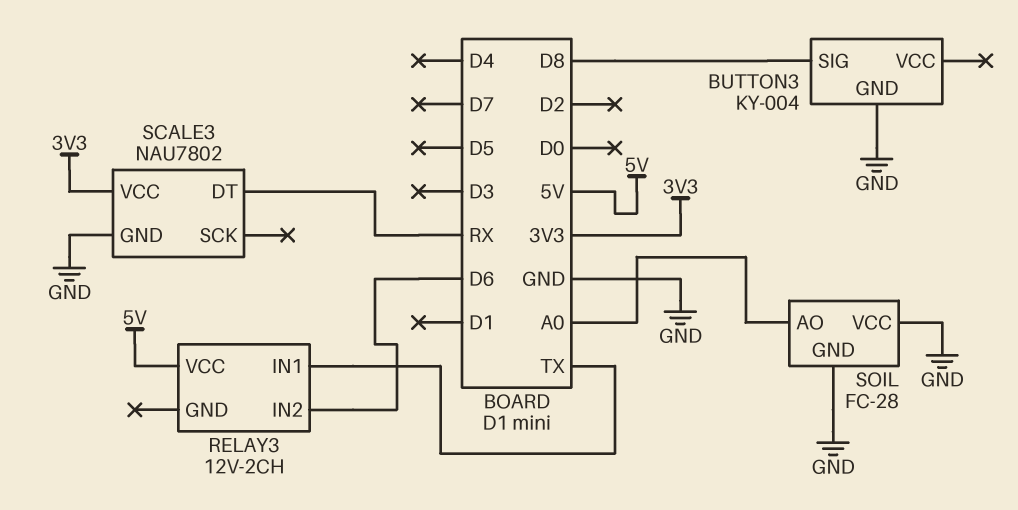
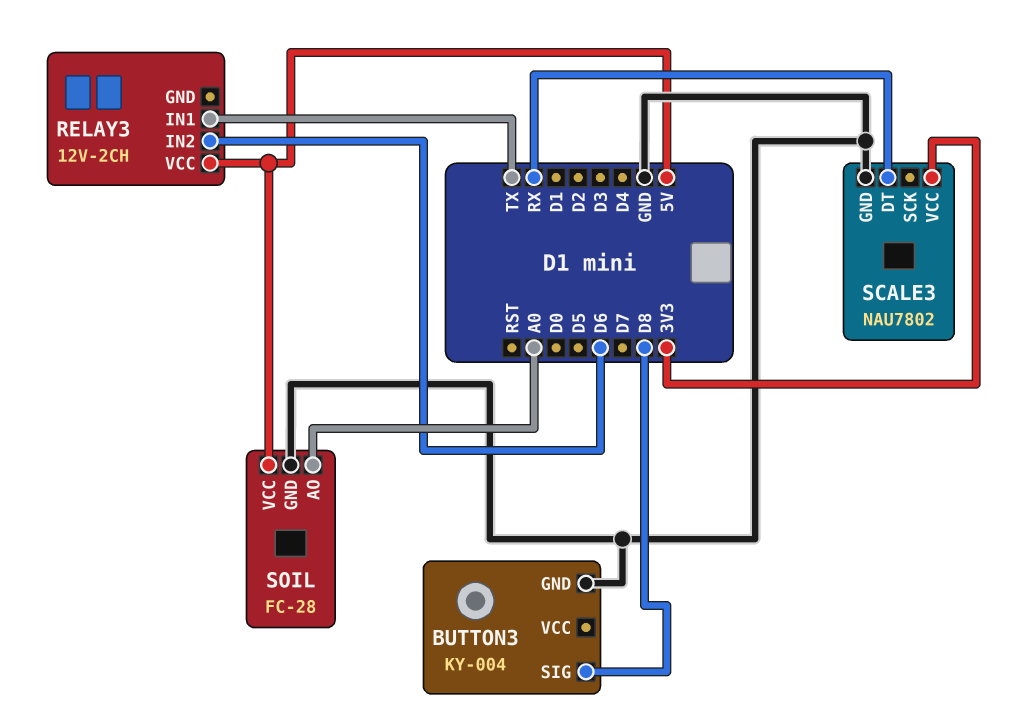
SOIL pin VCC: GND -> 5V

